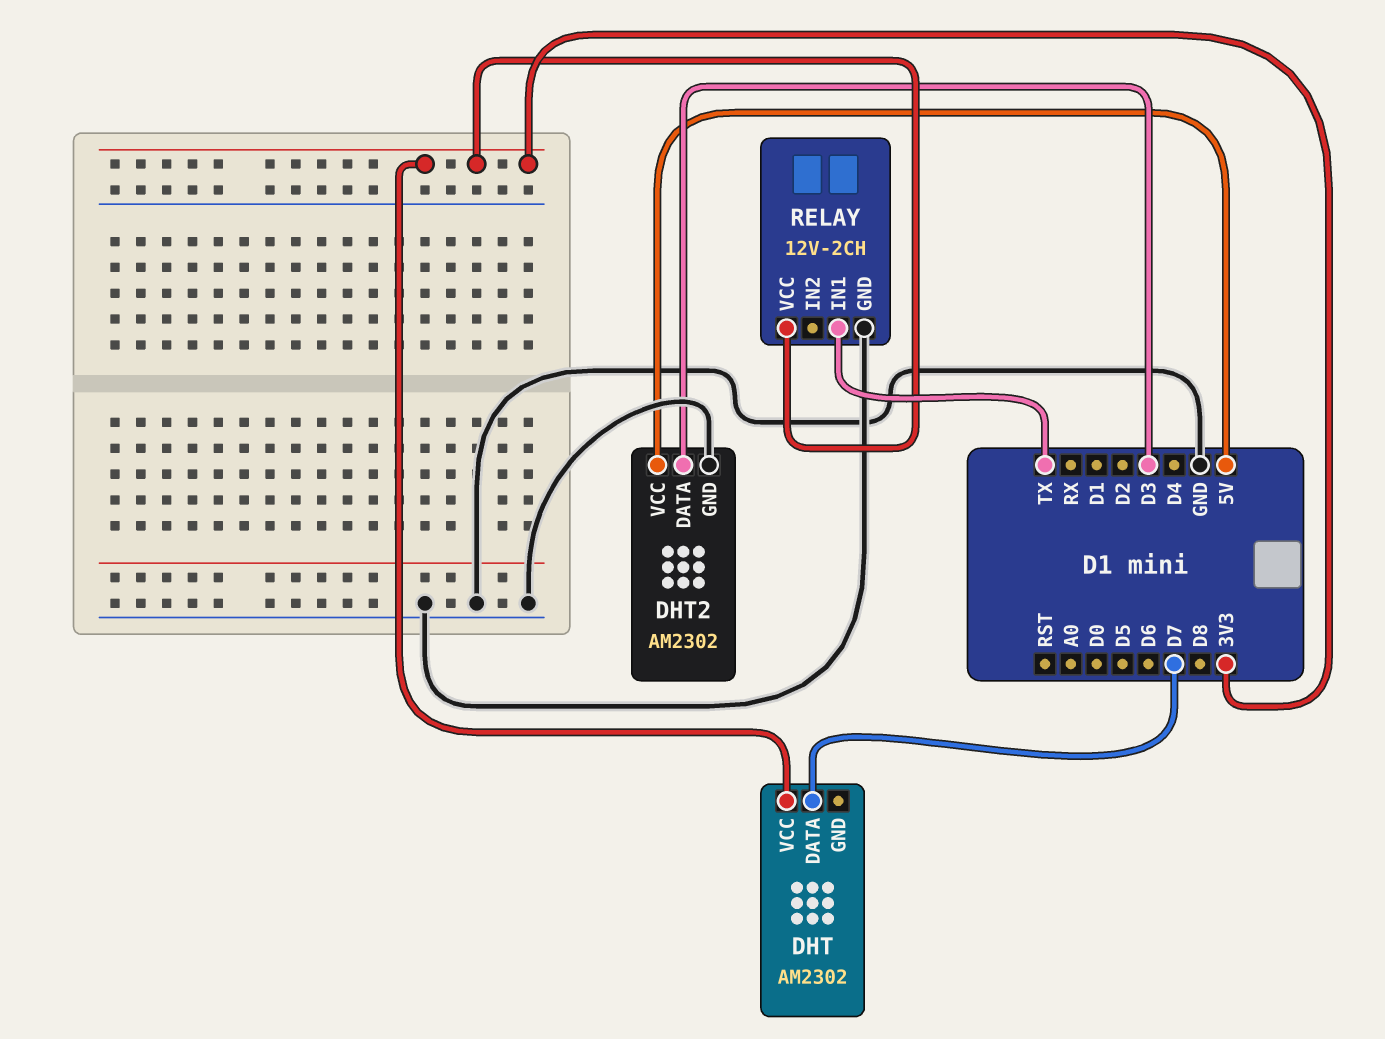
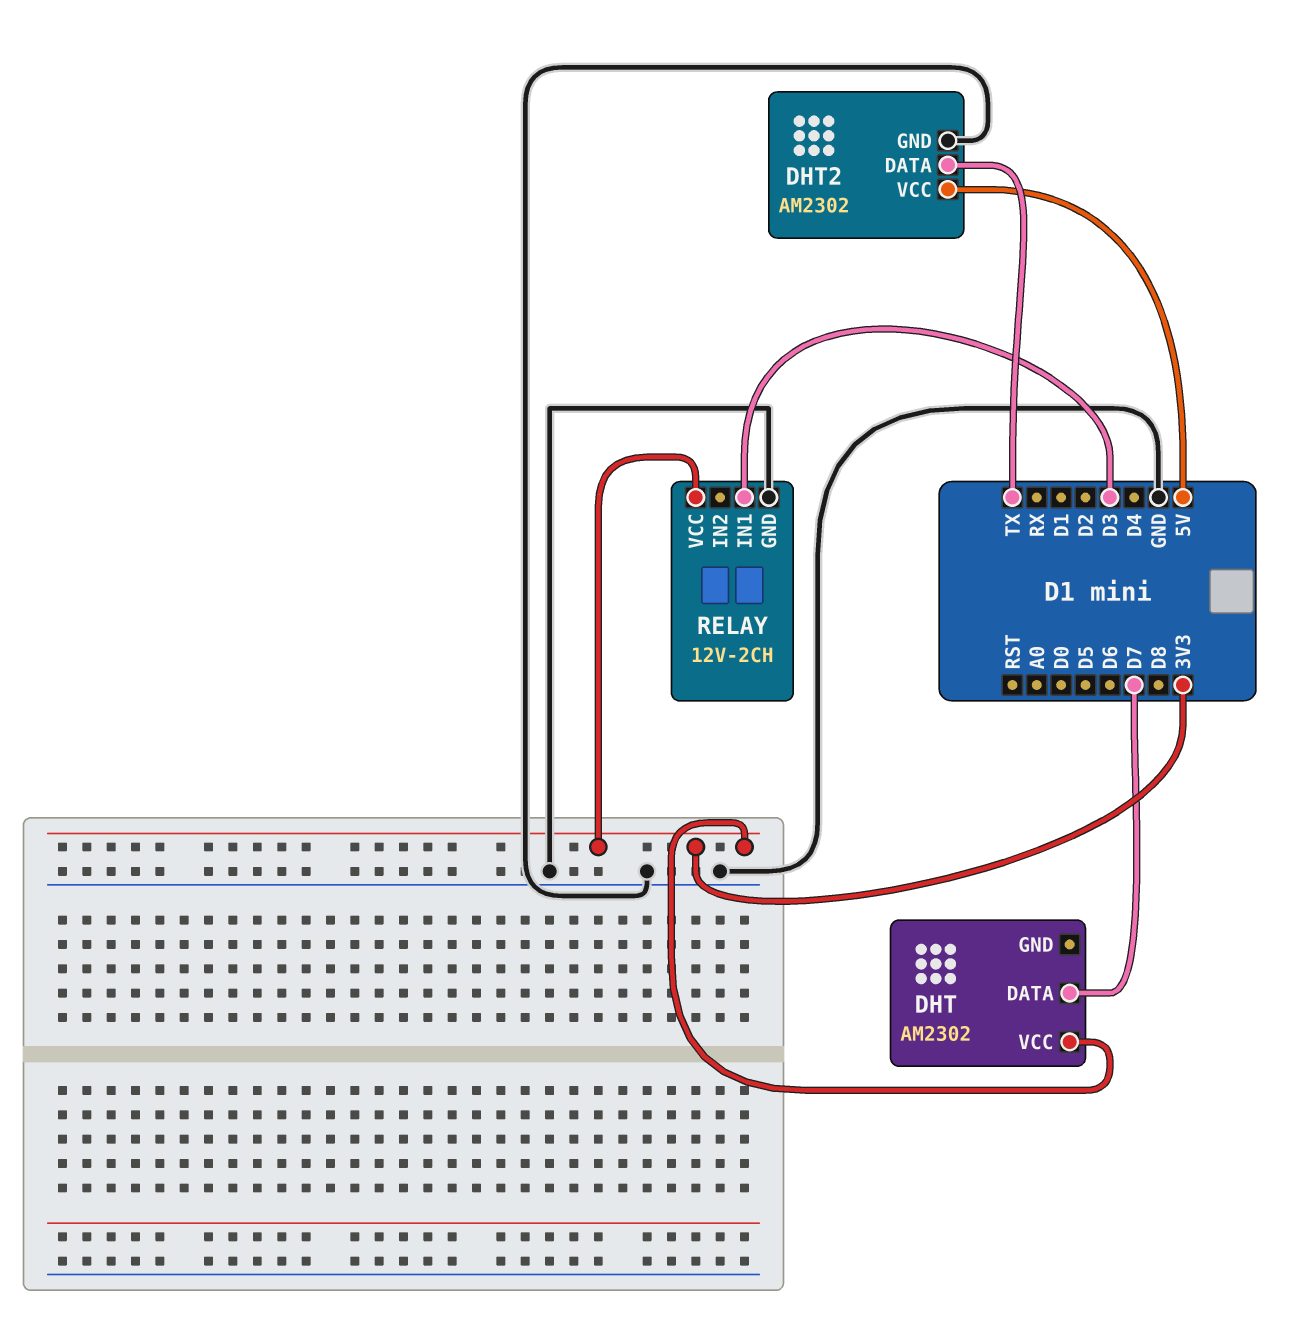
DHT2 pin DATA: D3 -> TX
RELAY pin IN1: TX -> D3

